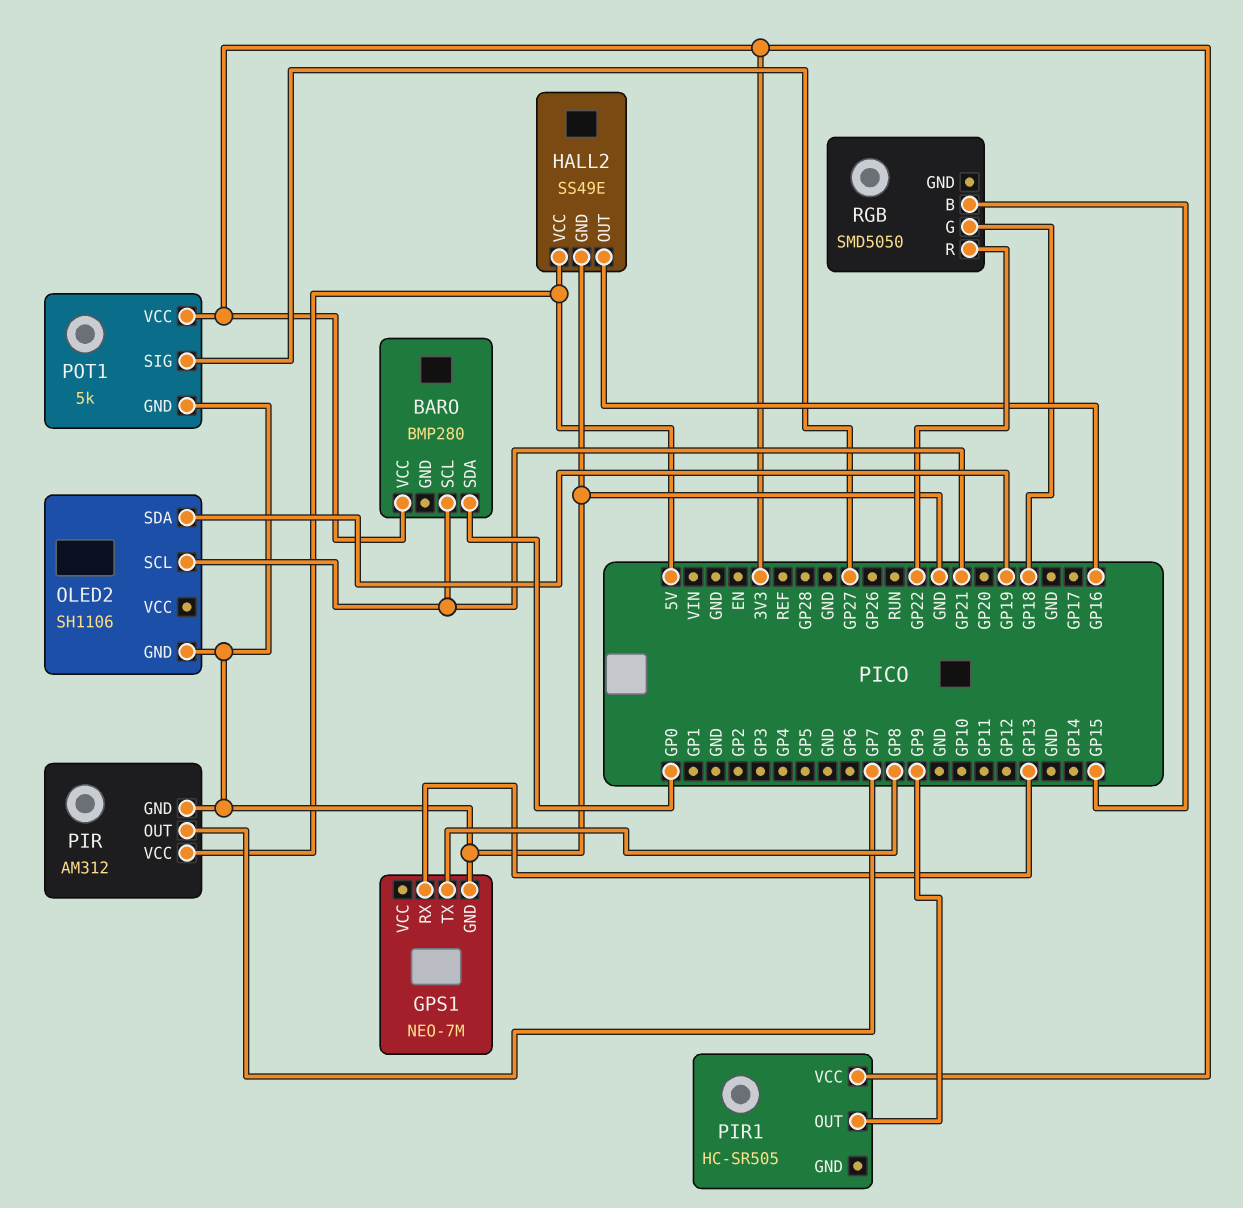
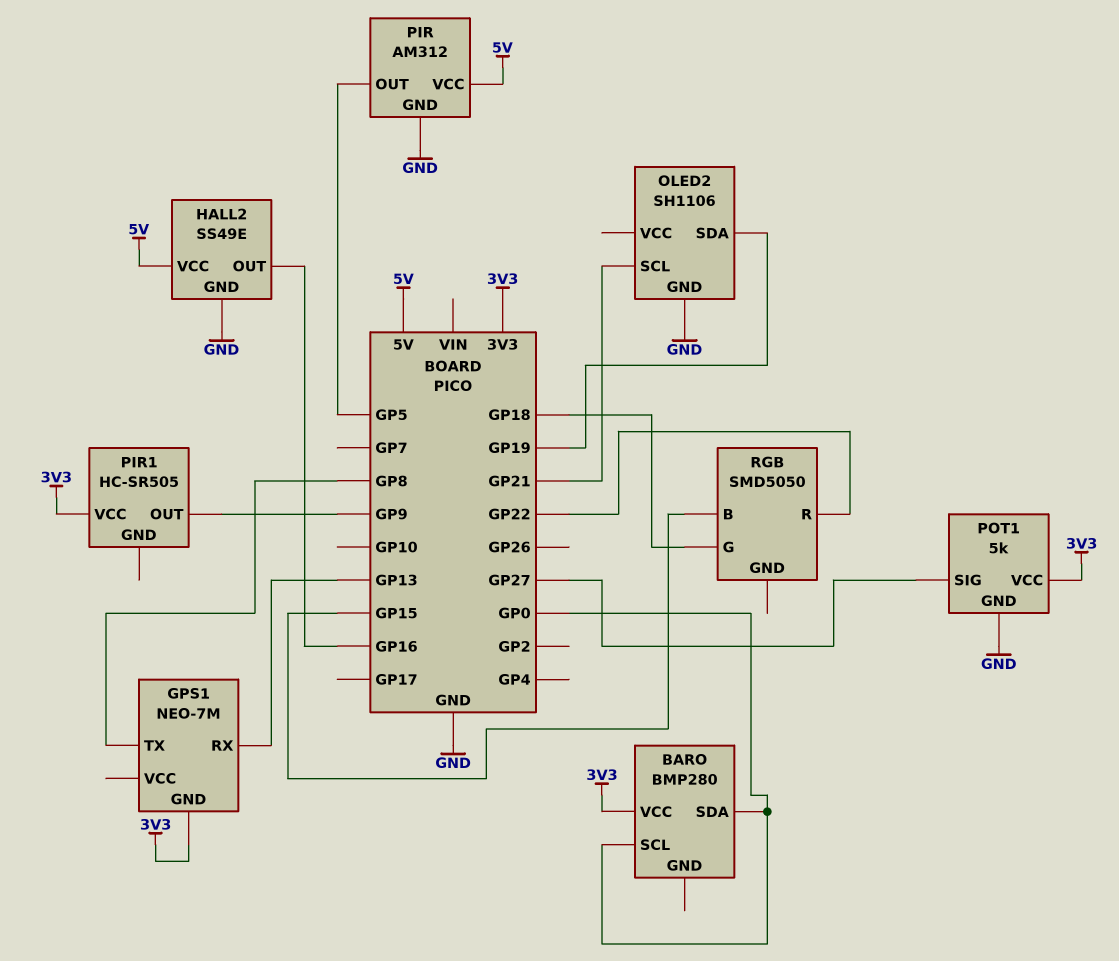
BARO pin SCL: GP21 -> GP0
GPS1 pin GND: GND -> 3V3
PIR pin OUT: GP7 -> GP5

